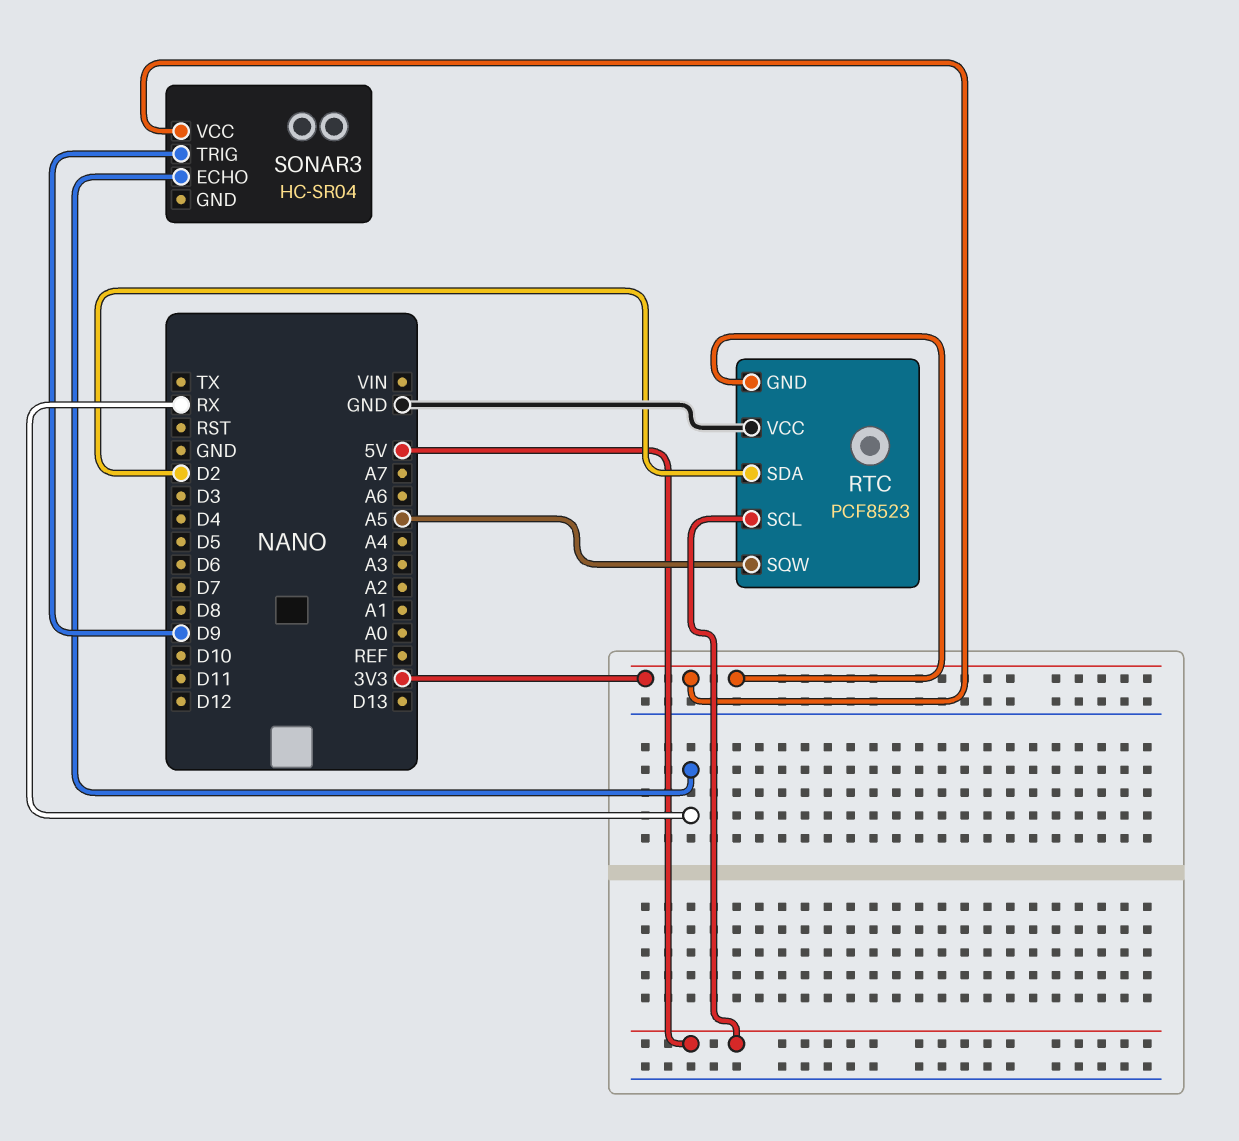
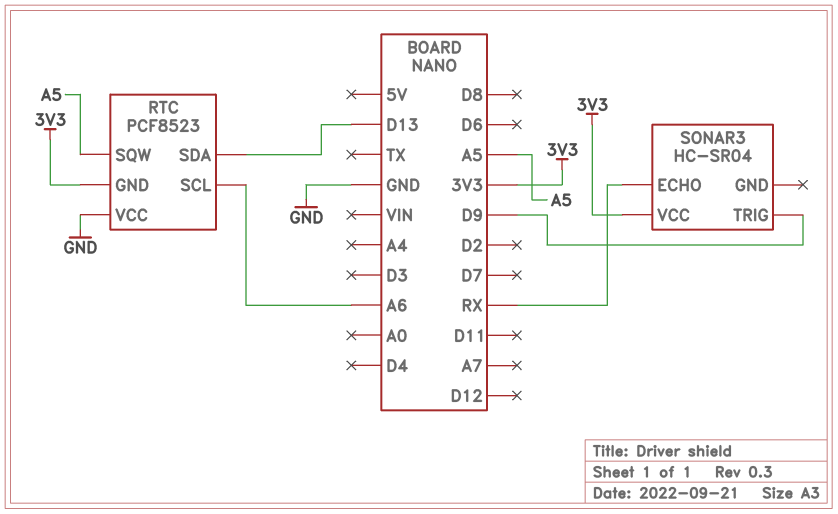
RTC pin SCL: 5V -> A6
RTC pin SDA: D2 -> D13

